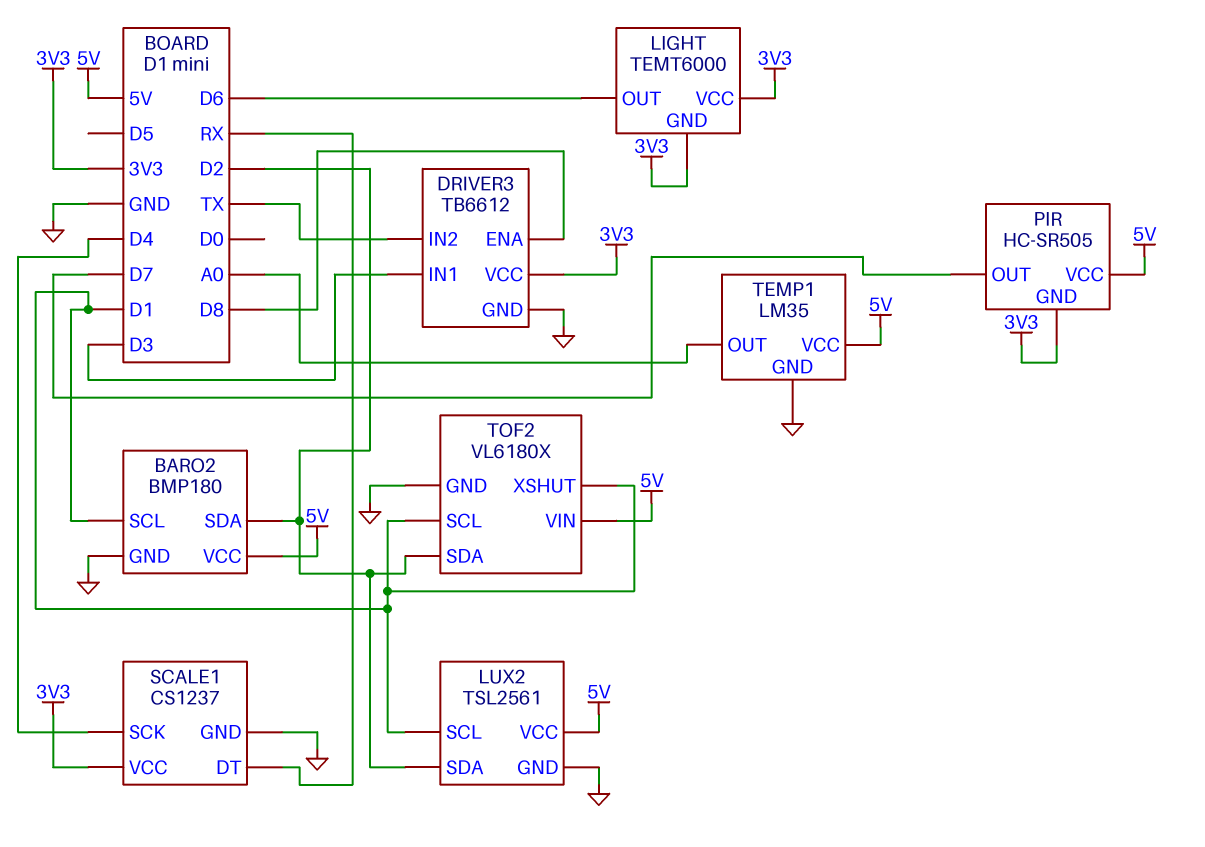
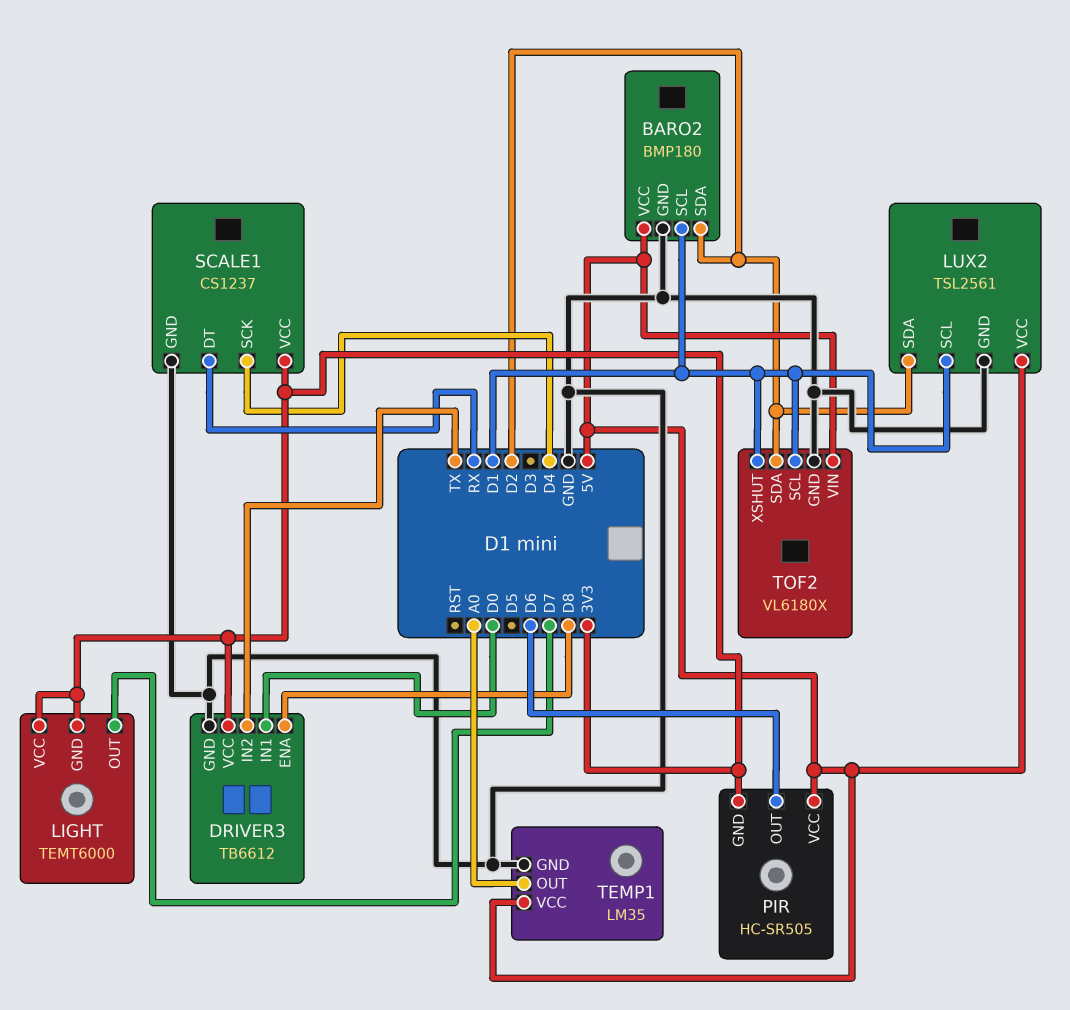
DRIVER3 pin IN1: D3 -> D0
LIGHT pin OUT: D6 -> D7
PIR pin OUT: D7 -> D6

